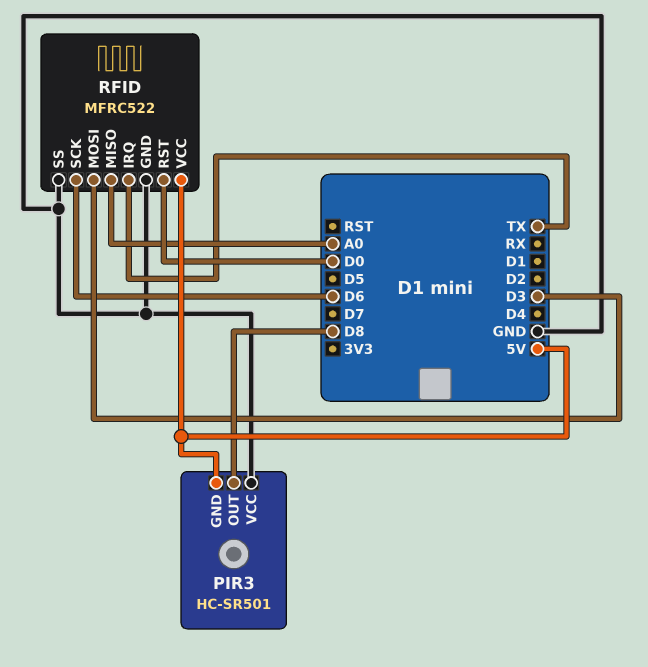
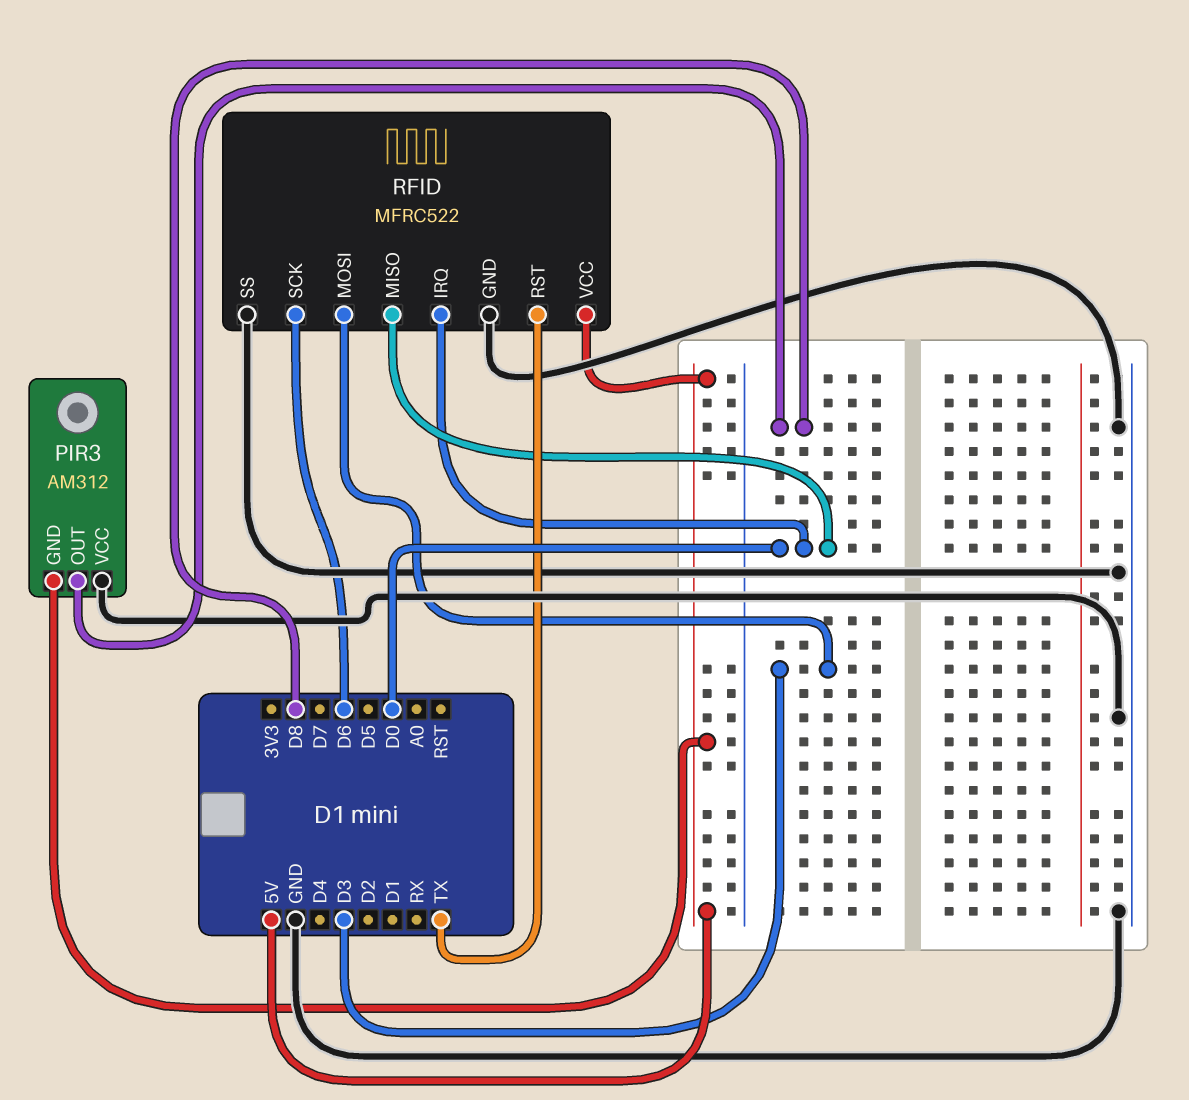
PIR3: HC-SR501 -> AM312
RFID pin IRQ: TX -> D0
RFID pin MISO: A0 -> D0
RFID pin RST: D0 -> TX

